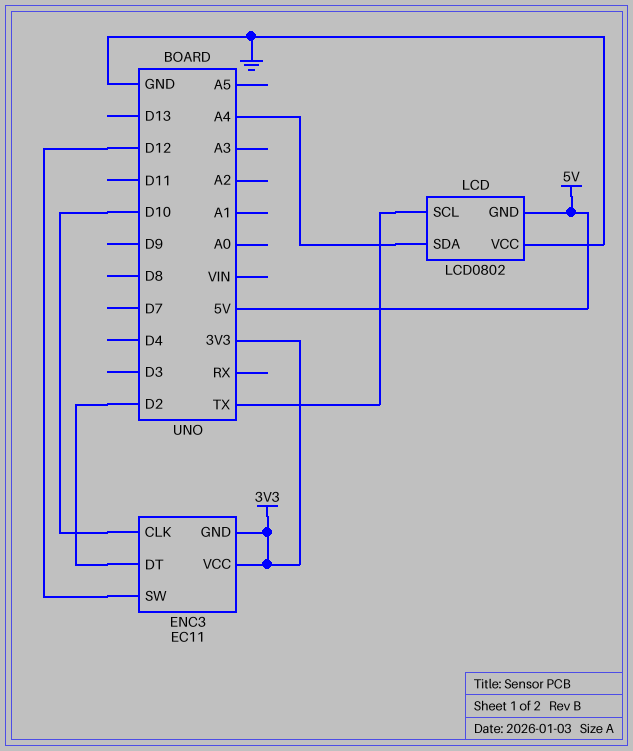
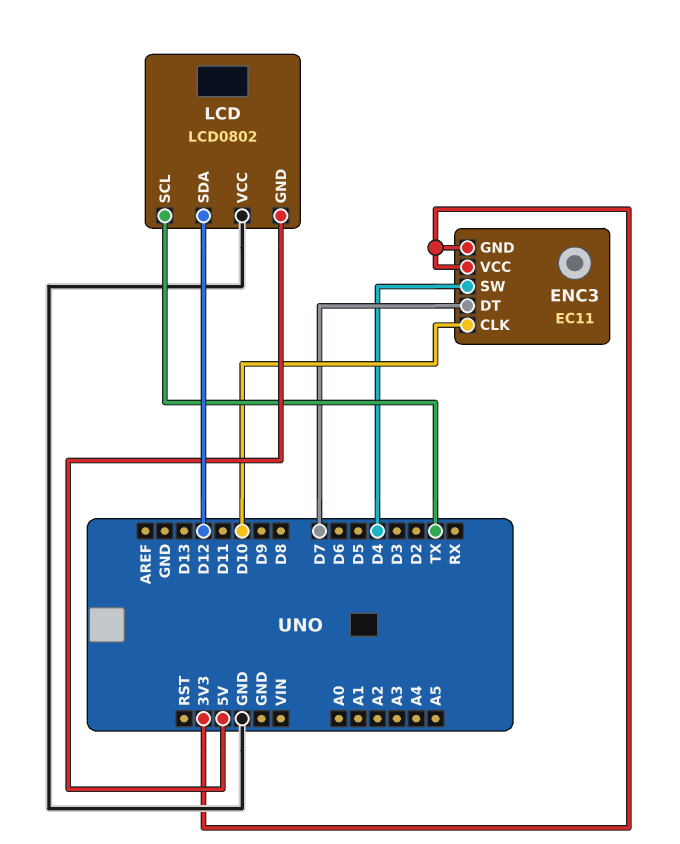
ENC3 pin DT: D2 -> D7
ENC3 pin SW: D12 -> D4
LCD pin SDA: A4 -> D12

